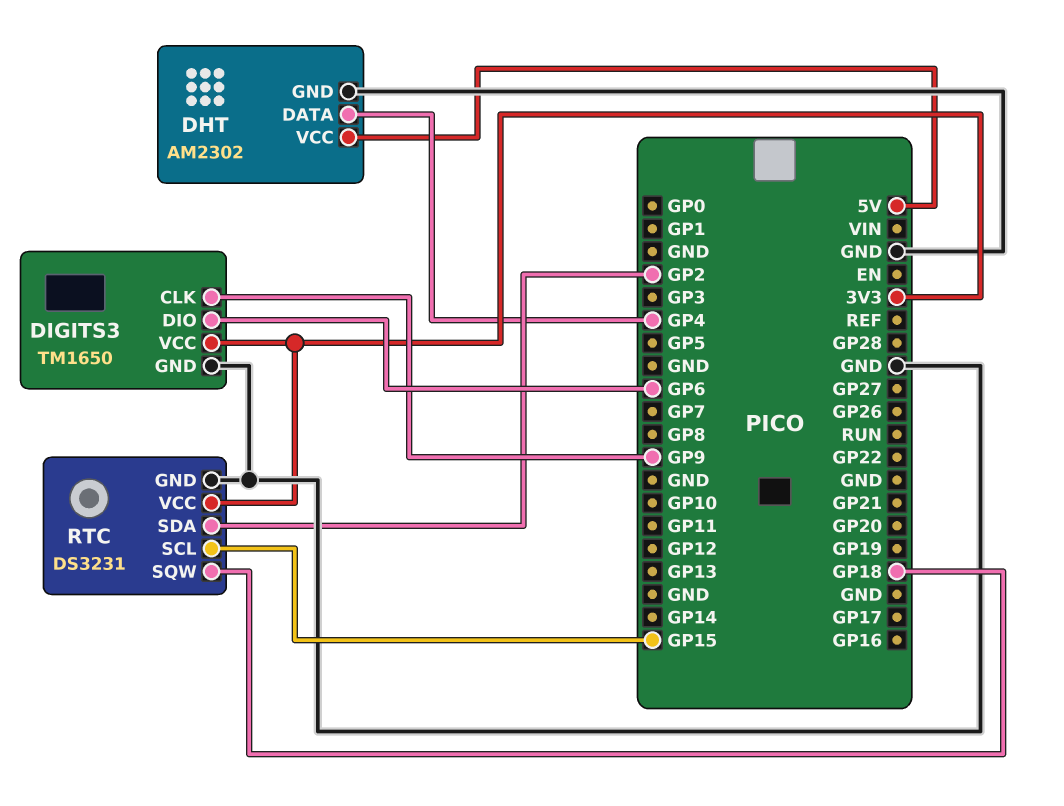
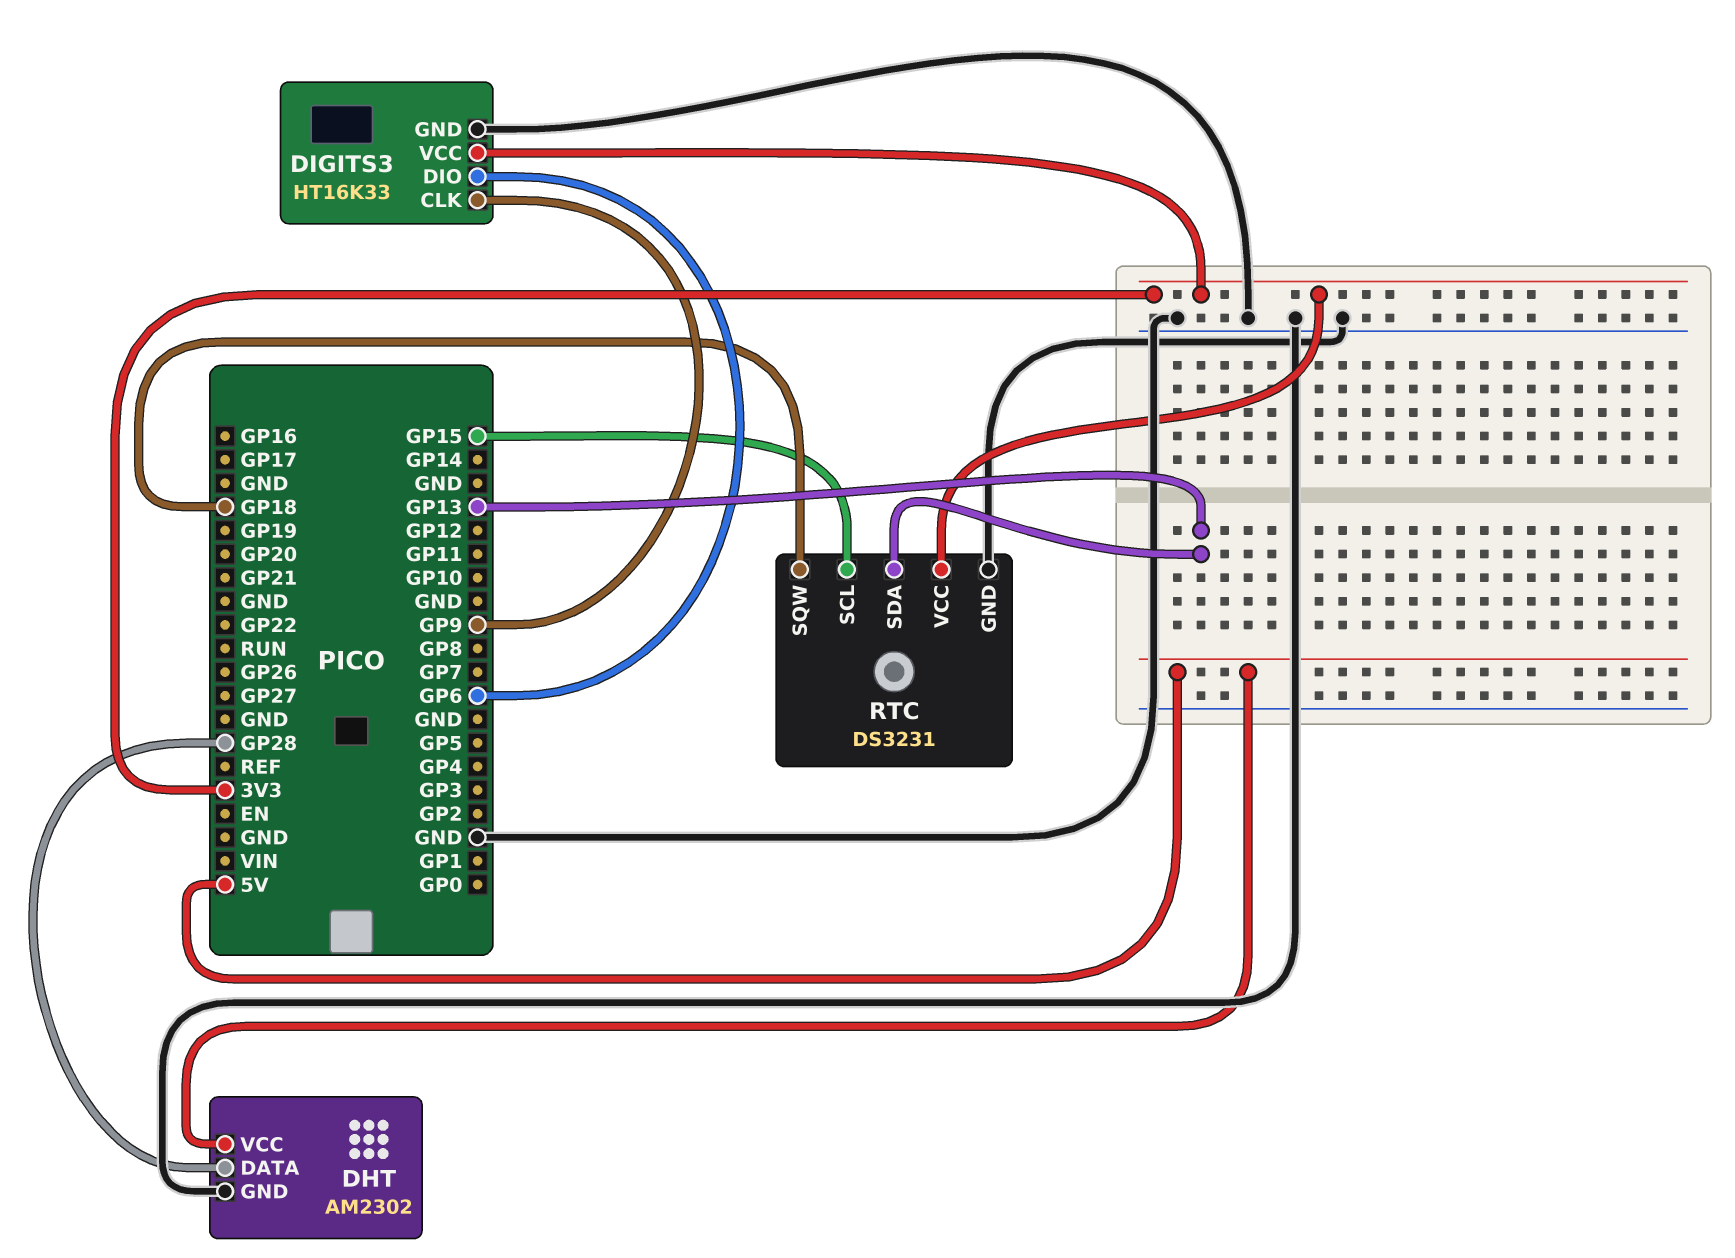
DHT pin DATA: GP4 -> GP28
DIGITS3: TM1650 -> HT16K33
RTC pin SDA: GP2 -> GP13

